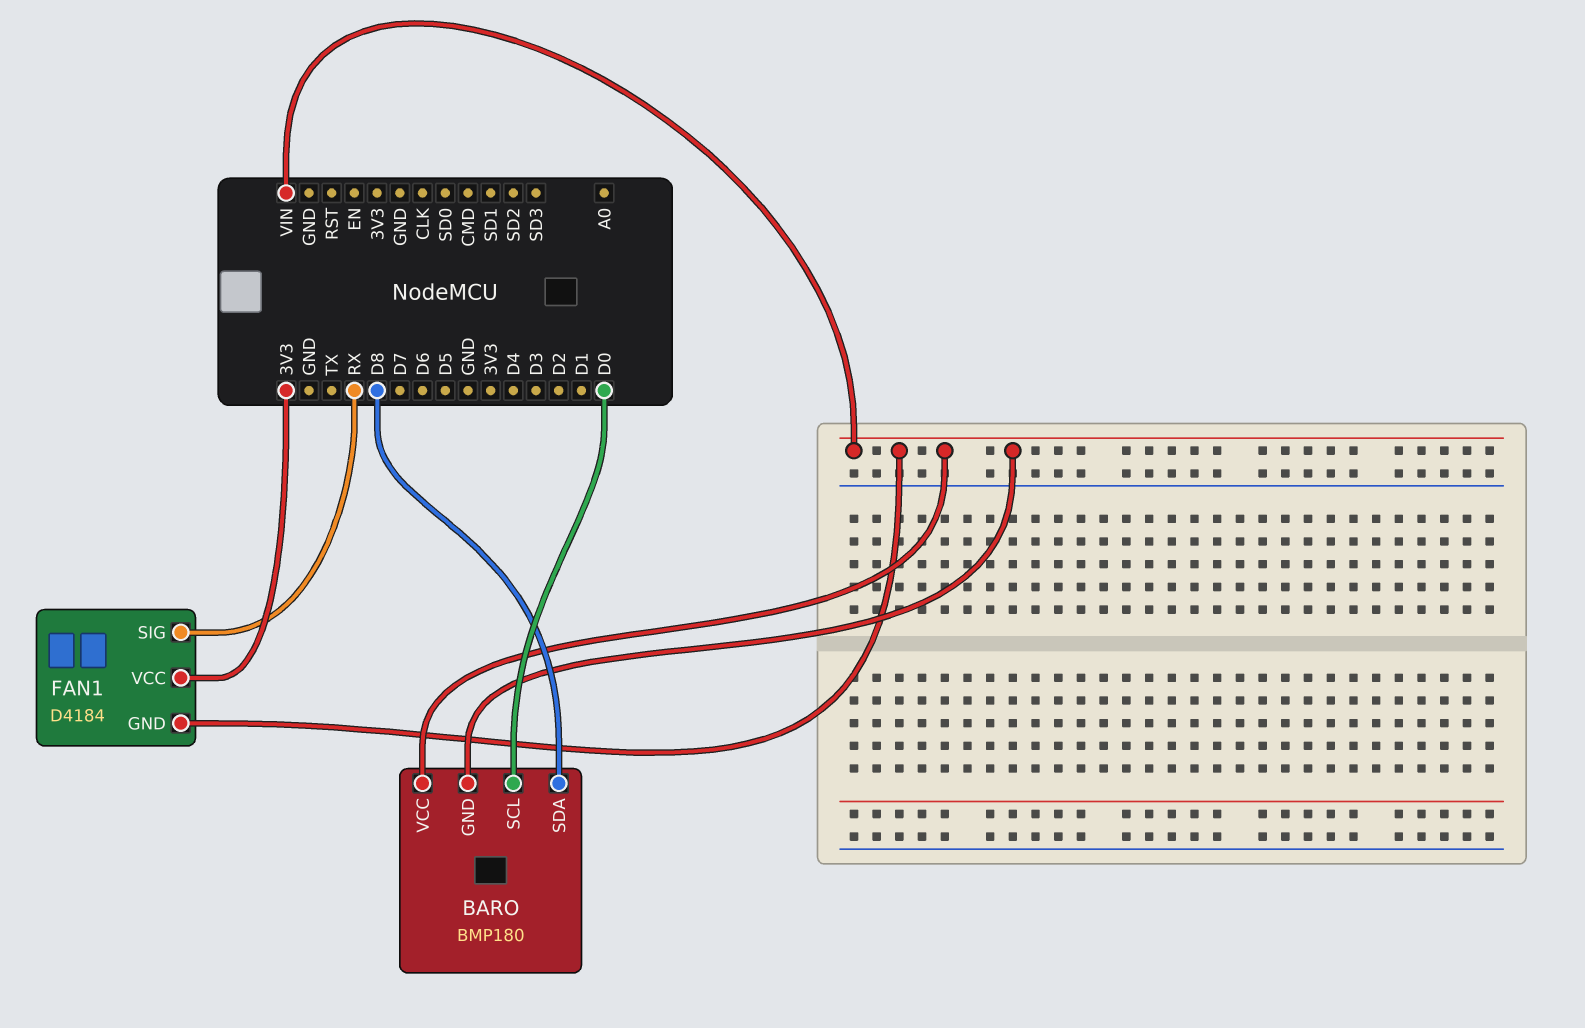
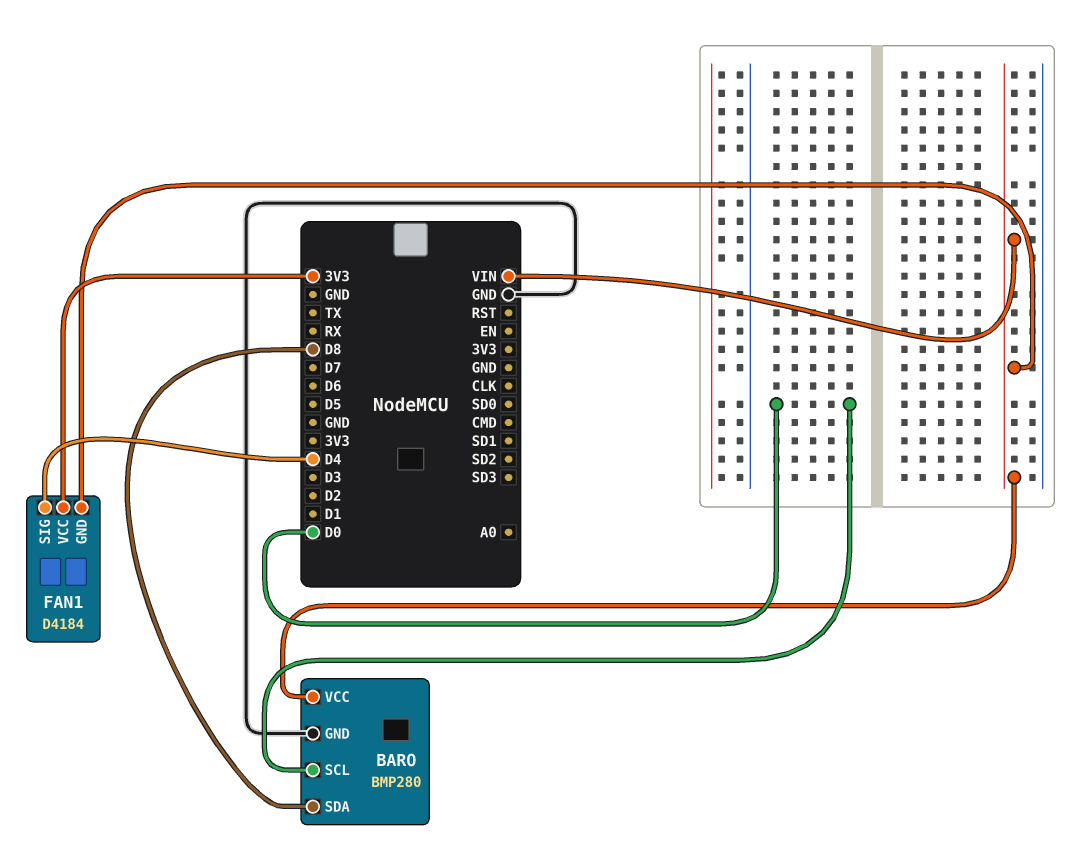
BARO: BMP180 -> BMP280
BARO pin GND: VIN -> GND
FAN1 pin SIG: RX -> D4

